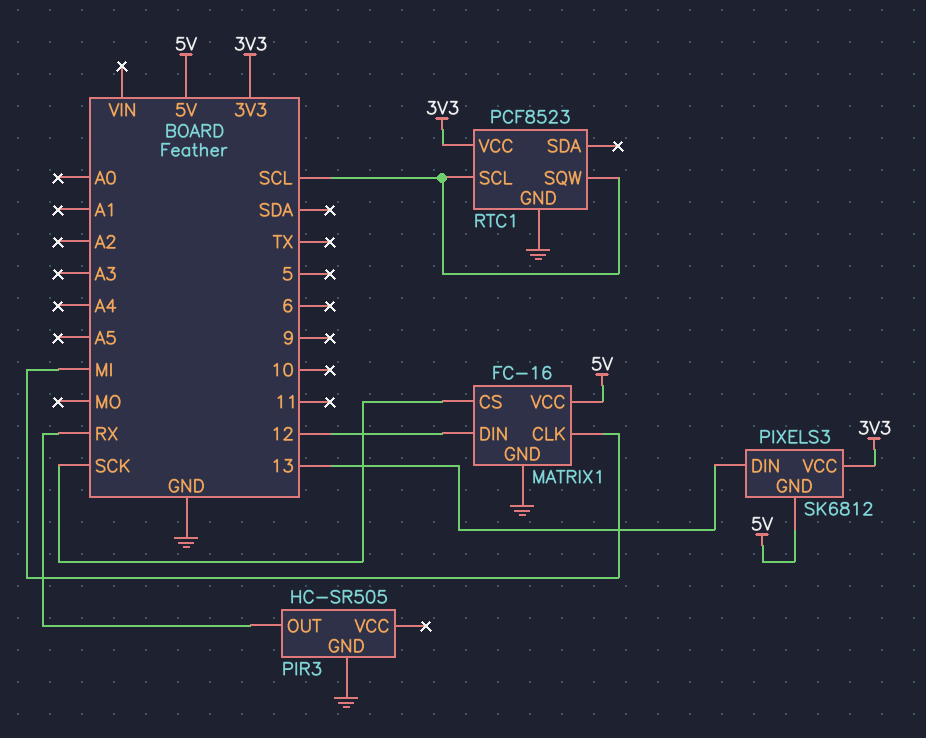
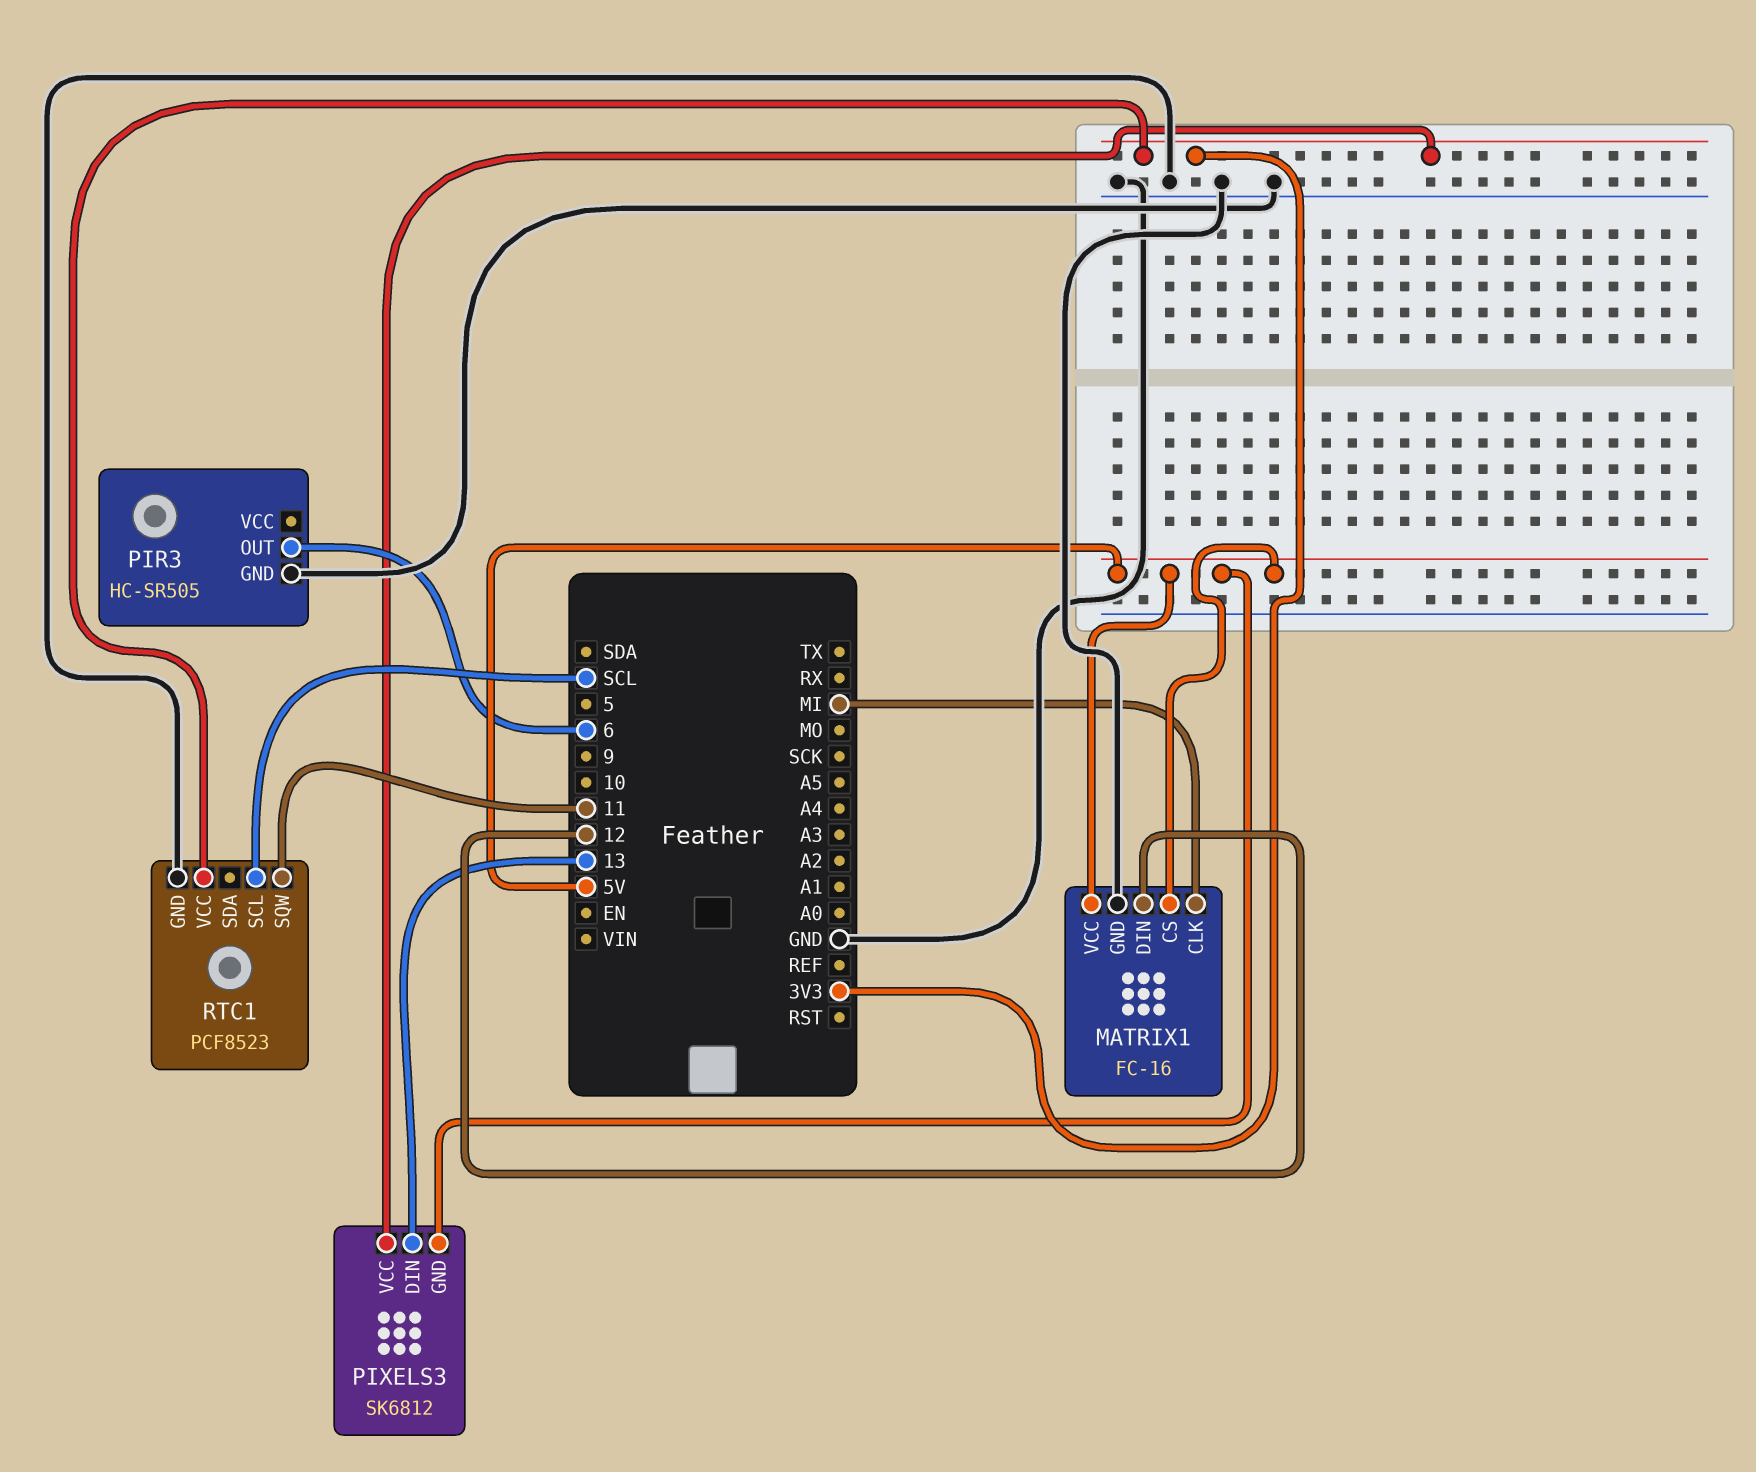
MATRIX1 pin CS: SCK -> 5V
PIR3 pin OUT: RX -> 6
RTC1 pin SQW: SCL -> 11

